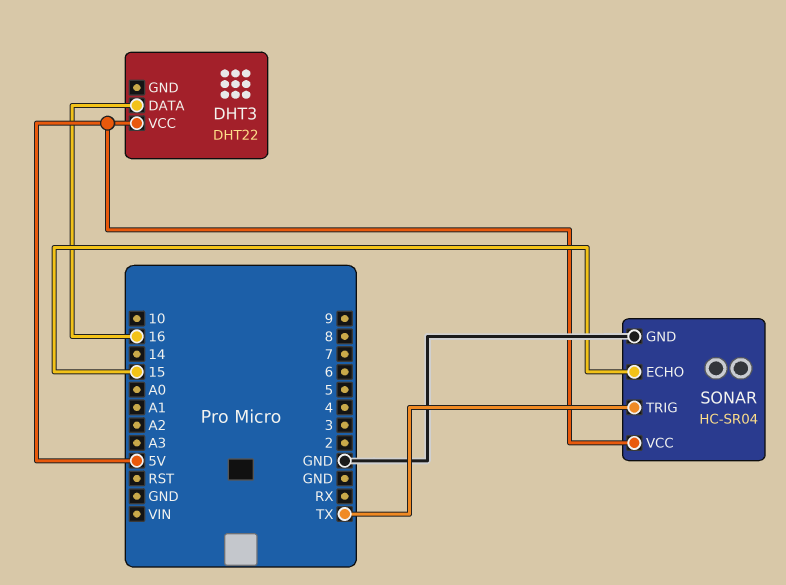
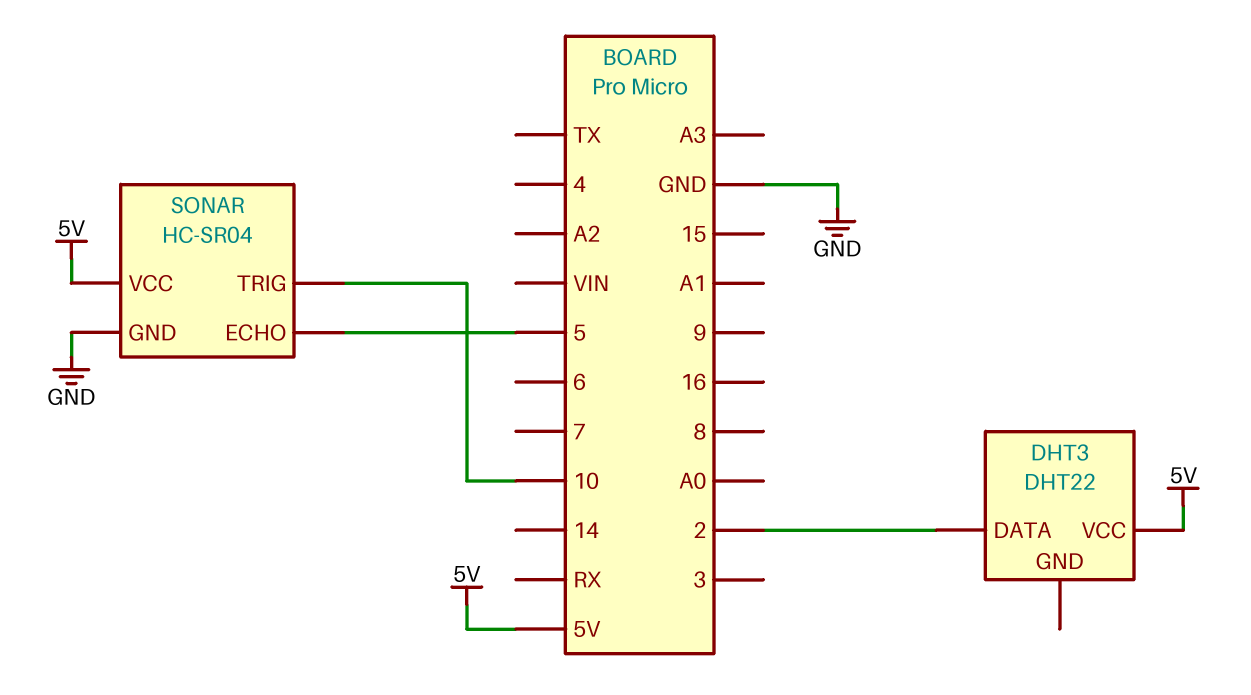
DHT3 pin DATA: 16 -> 2
SONAR pin ECHO: 15 -> 5
SONAR pin TRIG: TX -> 10

